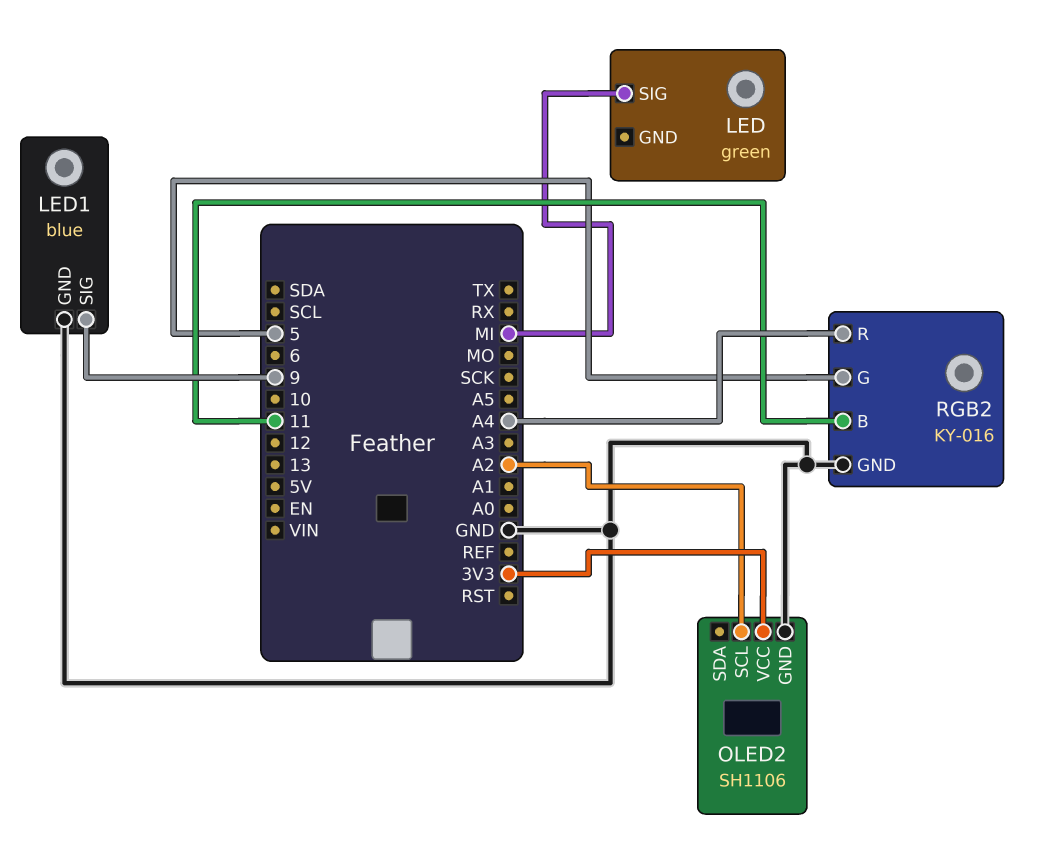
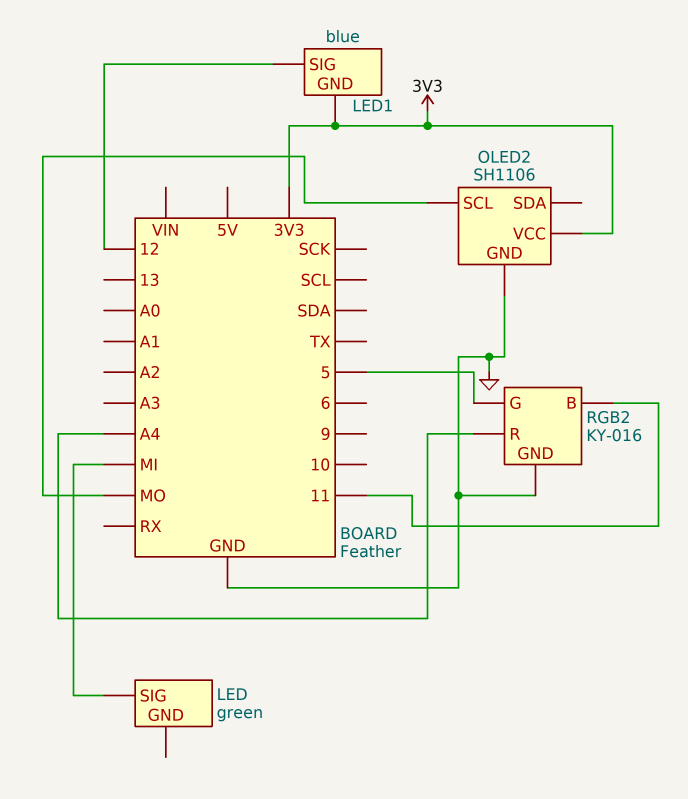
LED1 pin GND: GND -> 3V3
LED1 pin SIG: 9 -> 12
OLED2 pin SCL: A2 -> MO

